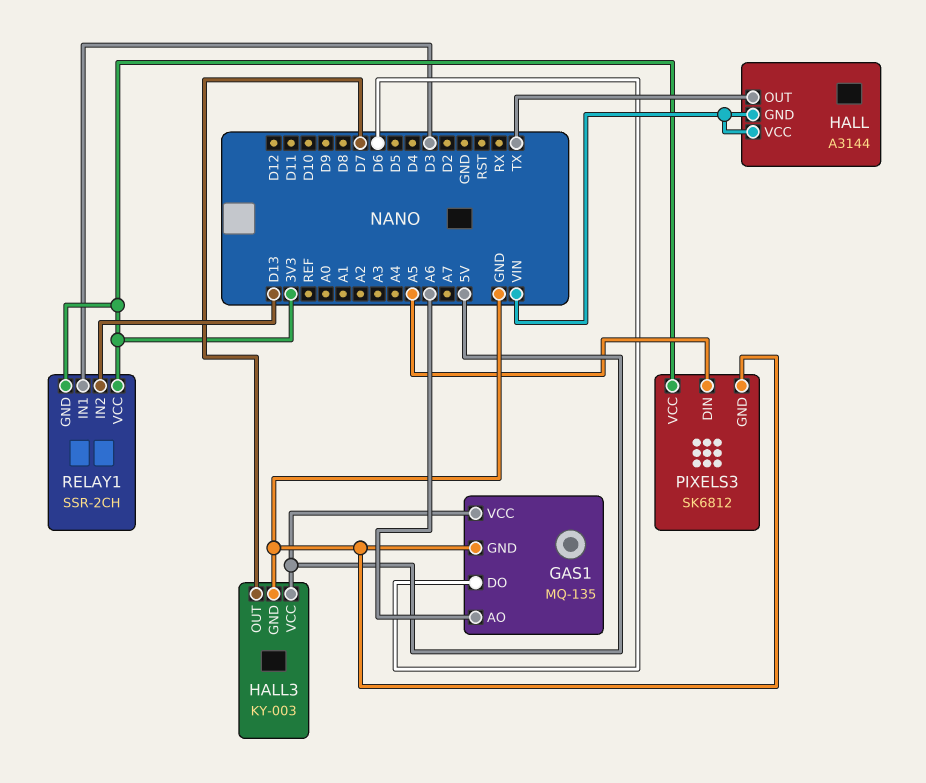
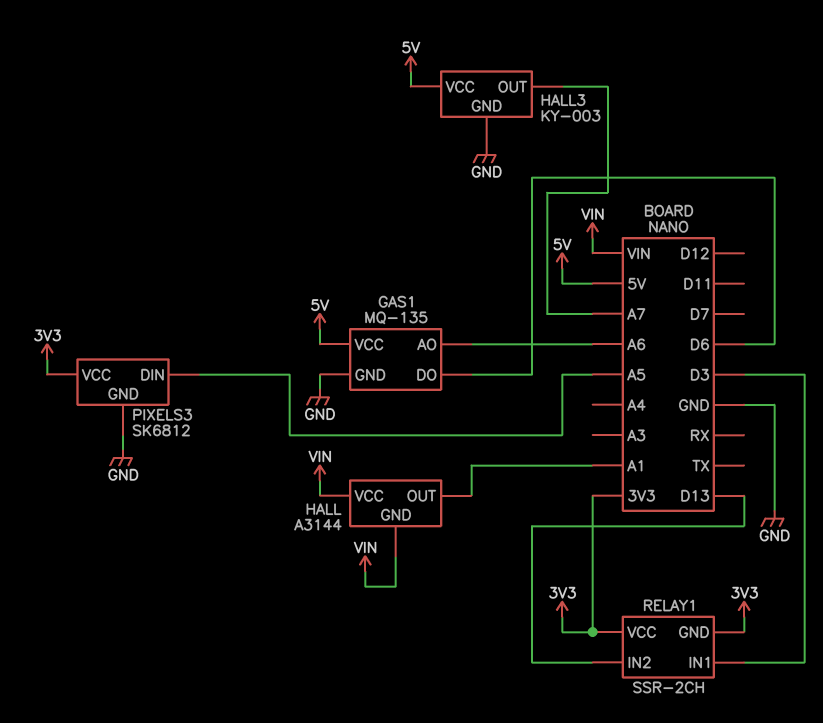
HALL pin OUT: TX -> A1
HALL3 pin OUT: D7 -> A7

